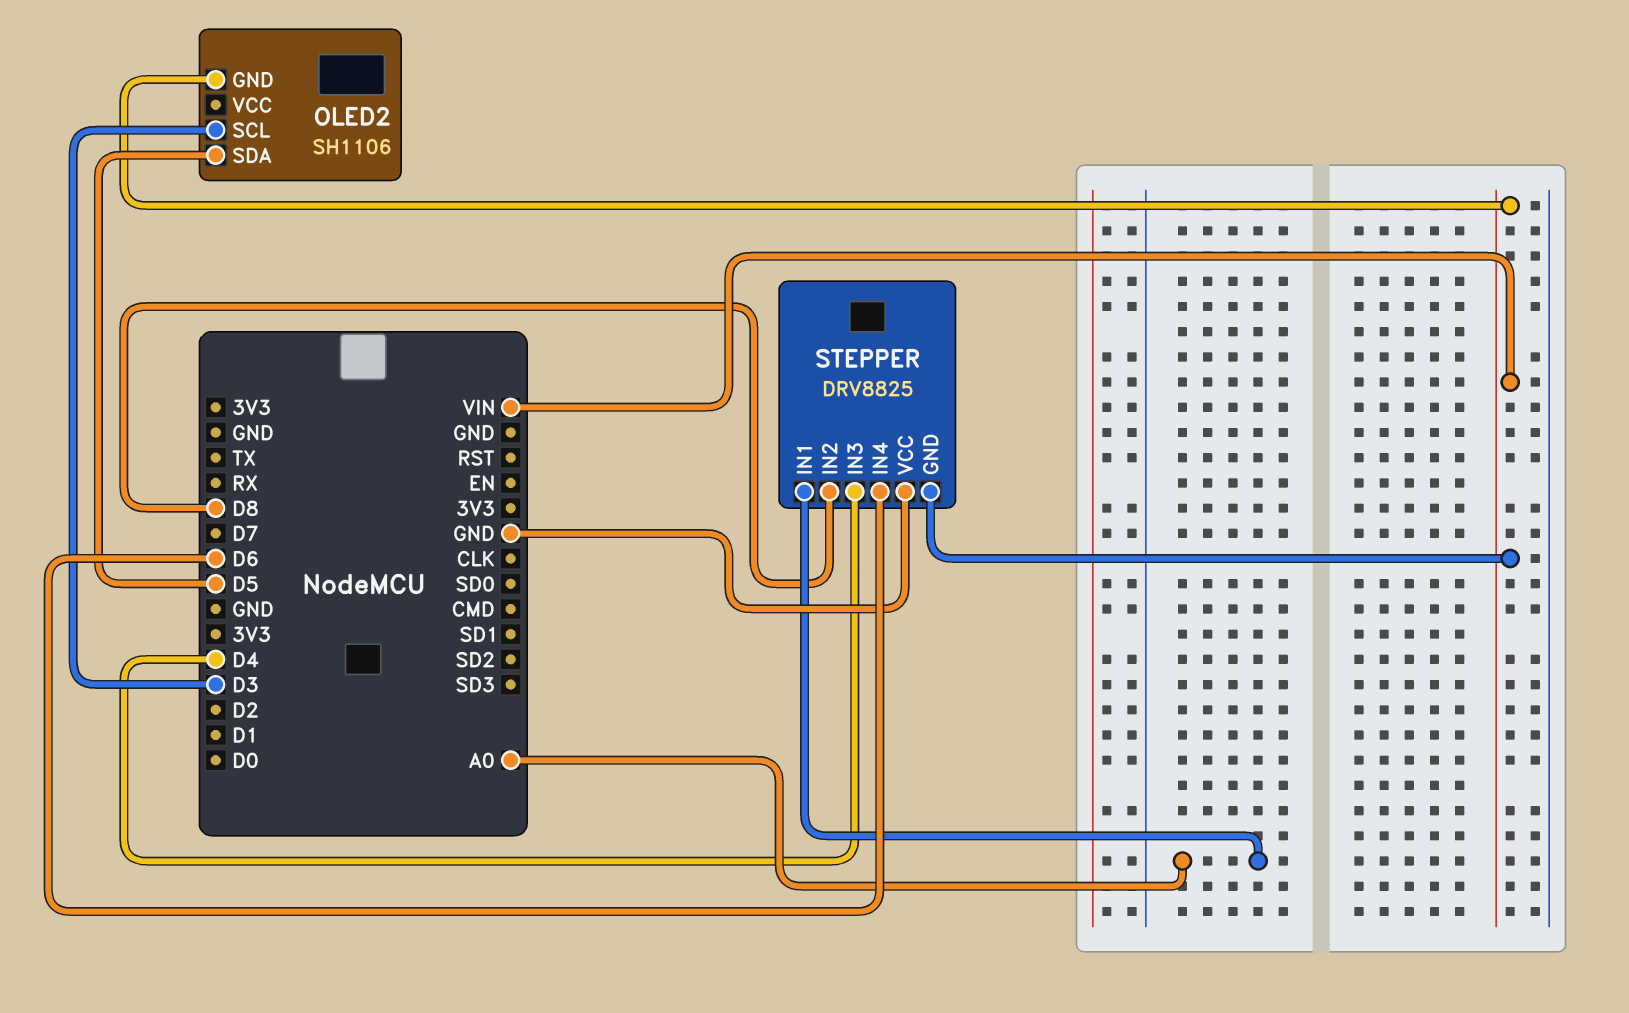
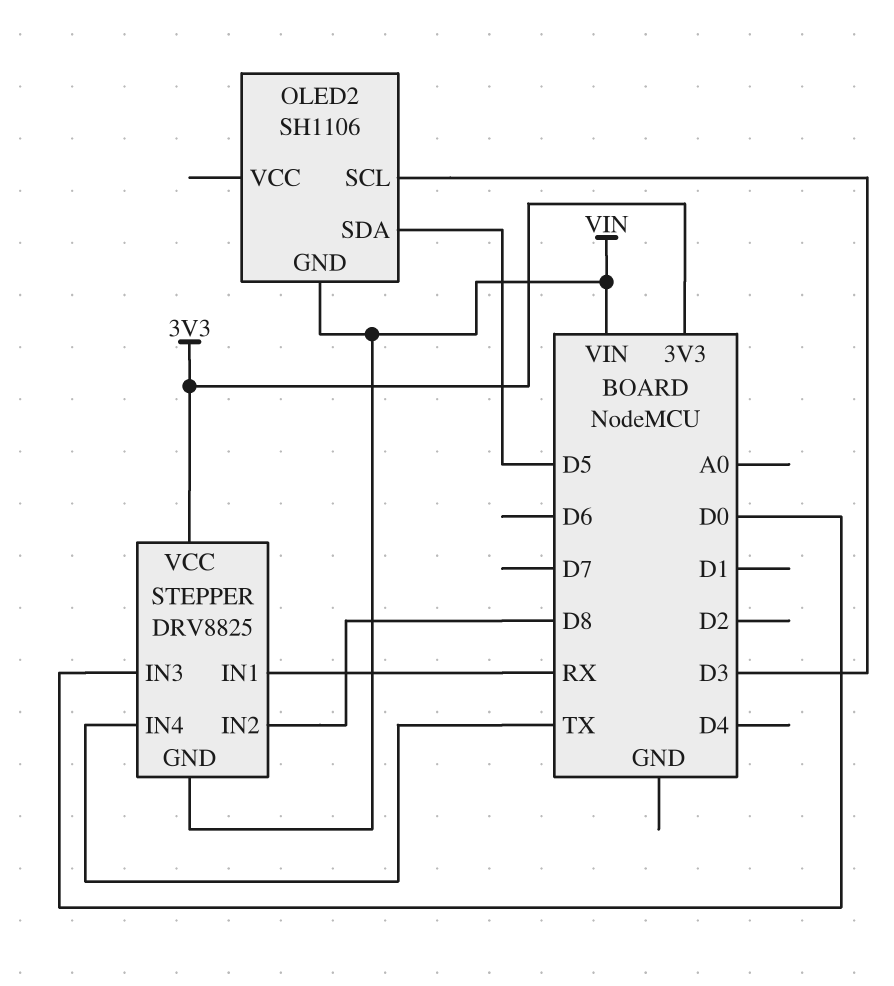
STEPPER pin IN1: A0 -> RX
STEPPER pin IN3: D4 -> D0
STEPPER pin IN4: D6 -> TX
STEPPER pin VCC: GND -> 3V3

